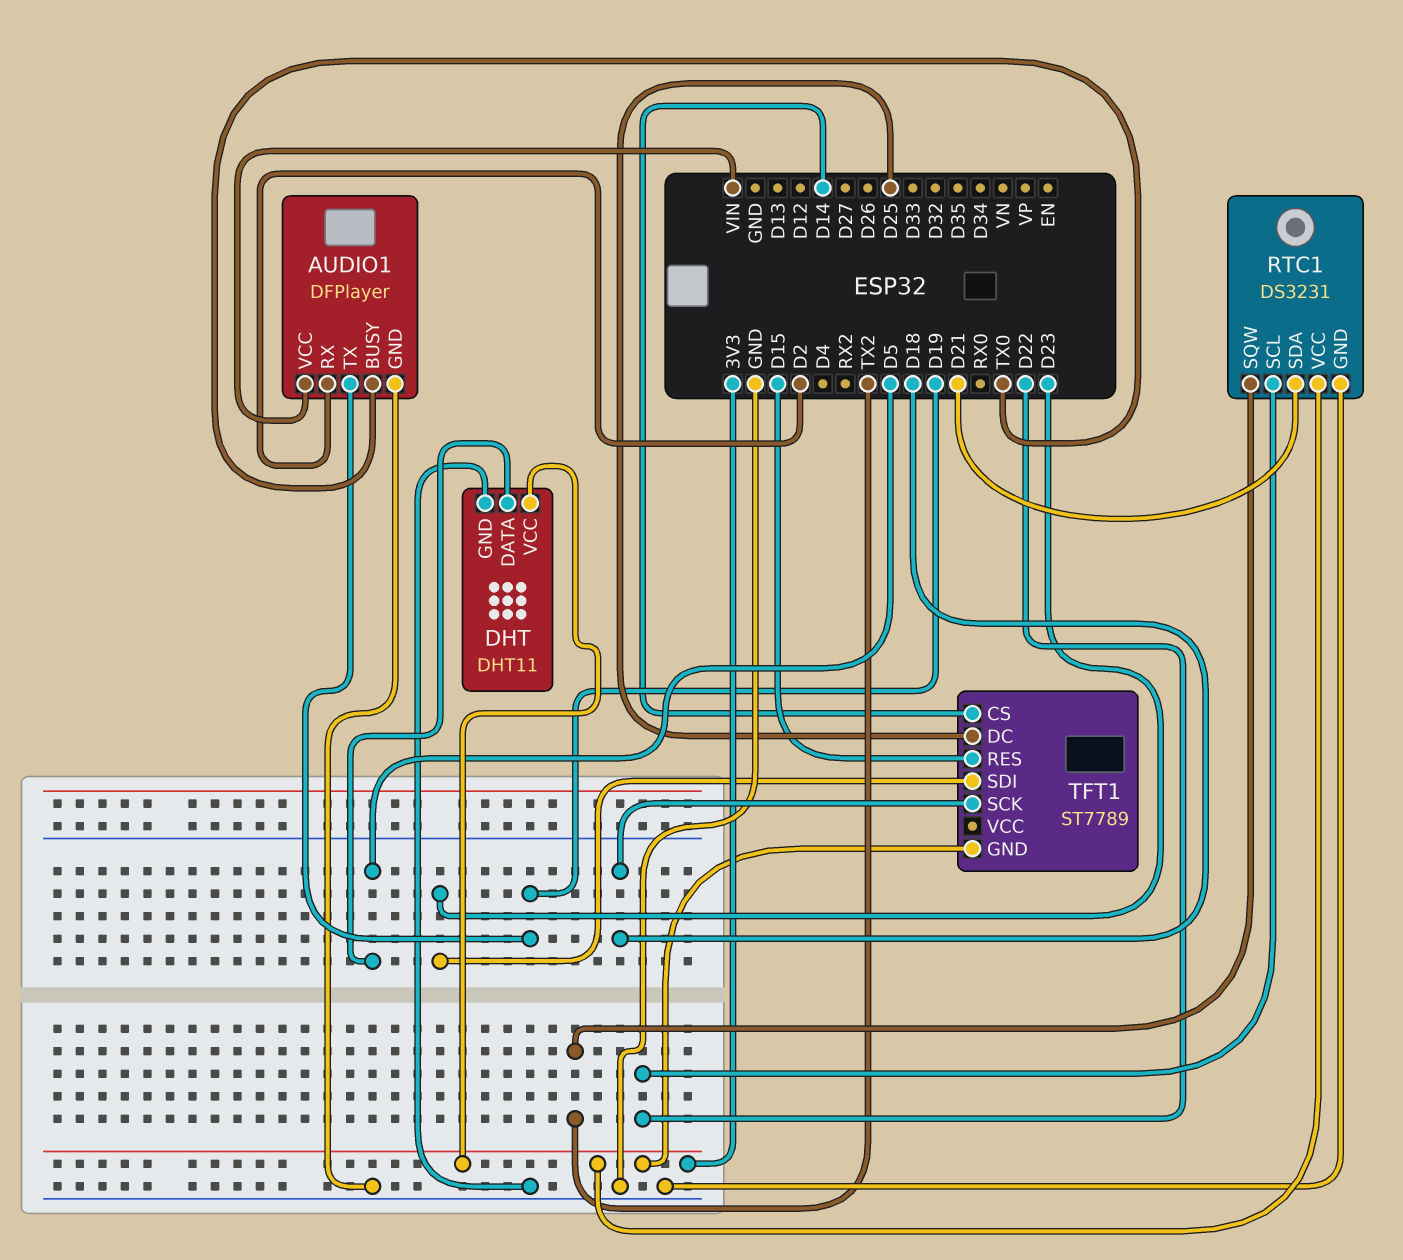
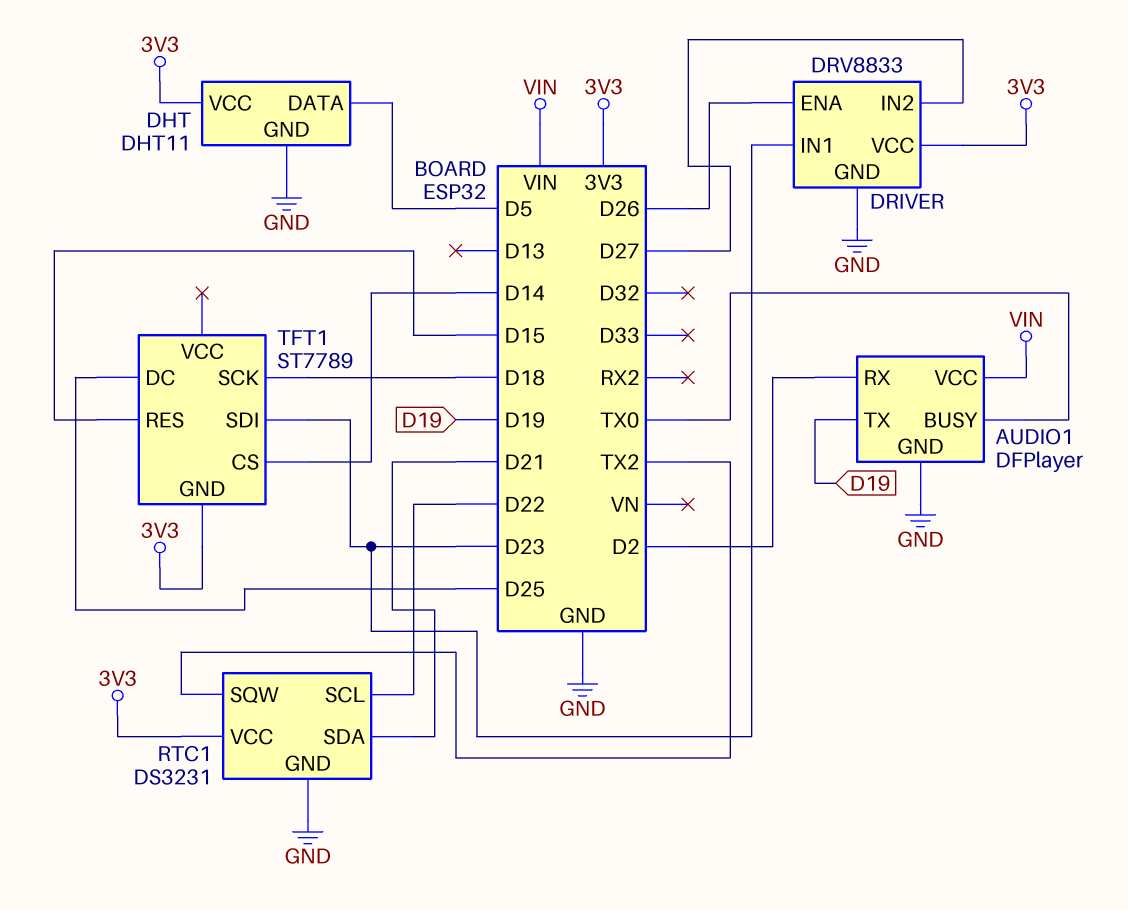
DRIVER: none -> DRV8833
DRIVER pin ENA: none -> D26
DRIVER pin GND: none -> GND
DRIVER pin IN1: none -> D23
DRIVER pin IN2: none -> D27
DRIVER pin VCC: none -> 3V3

